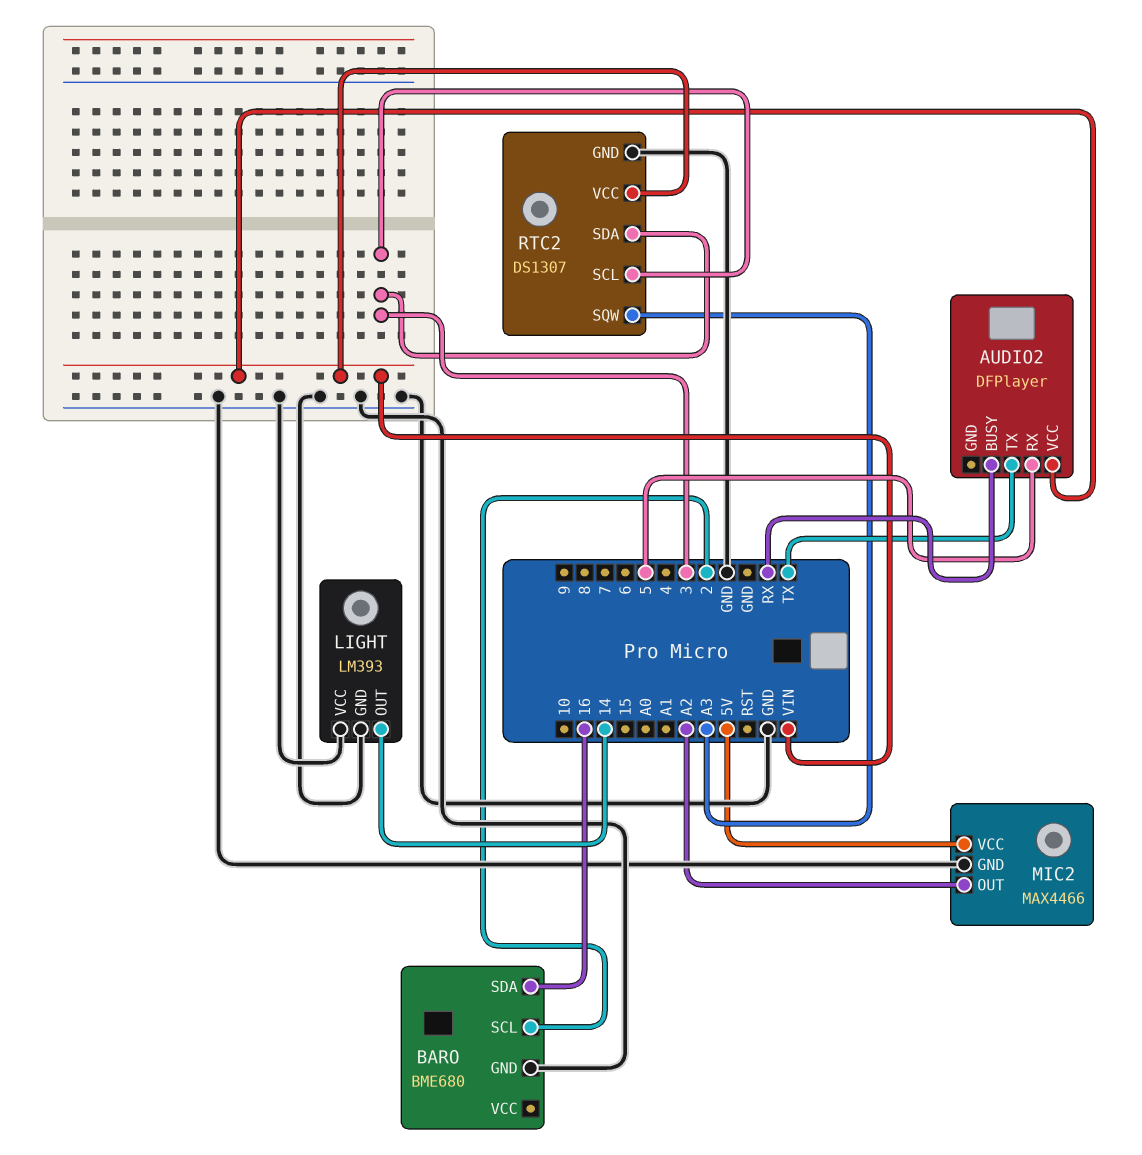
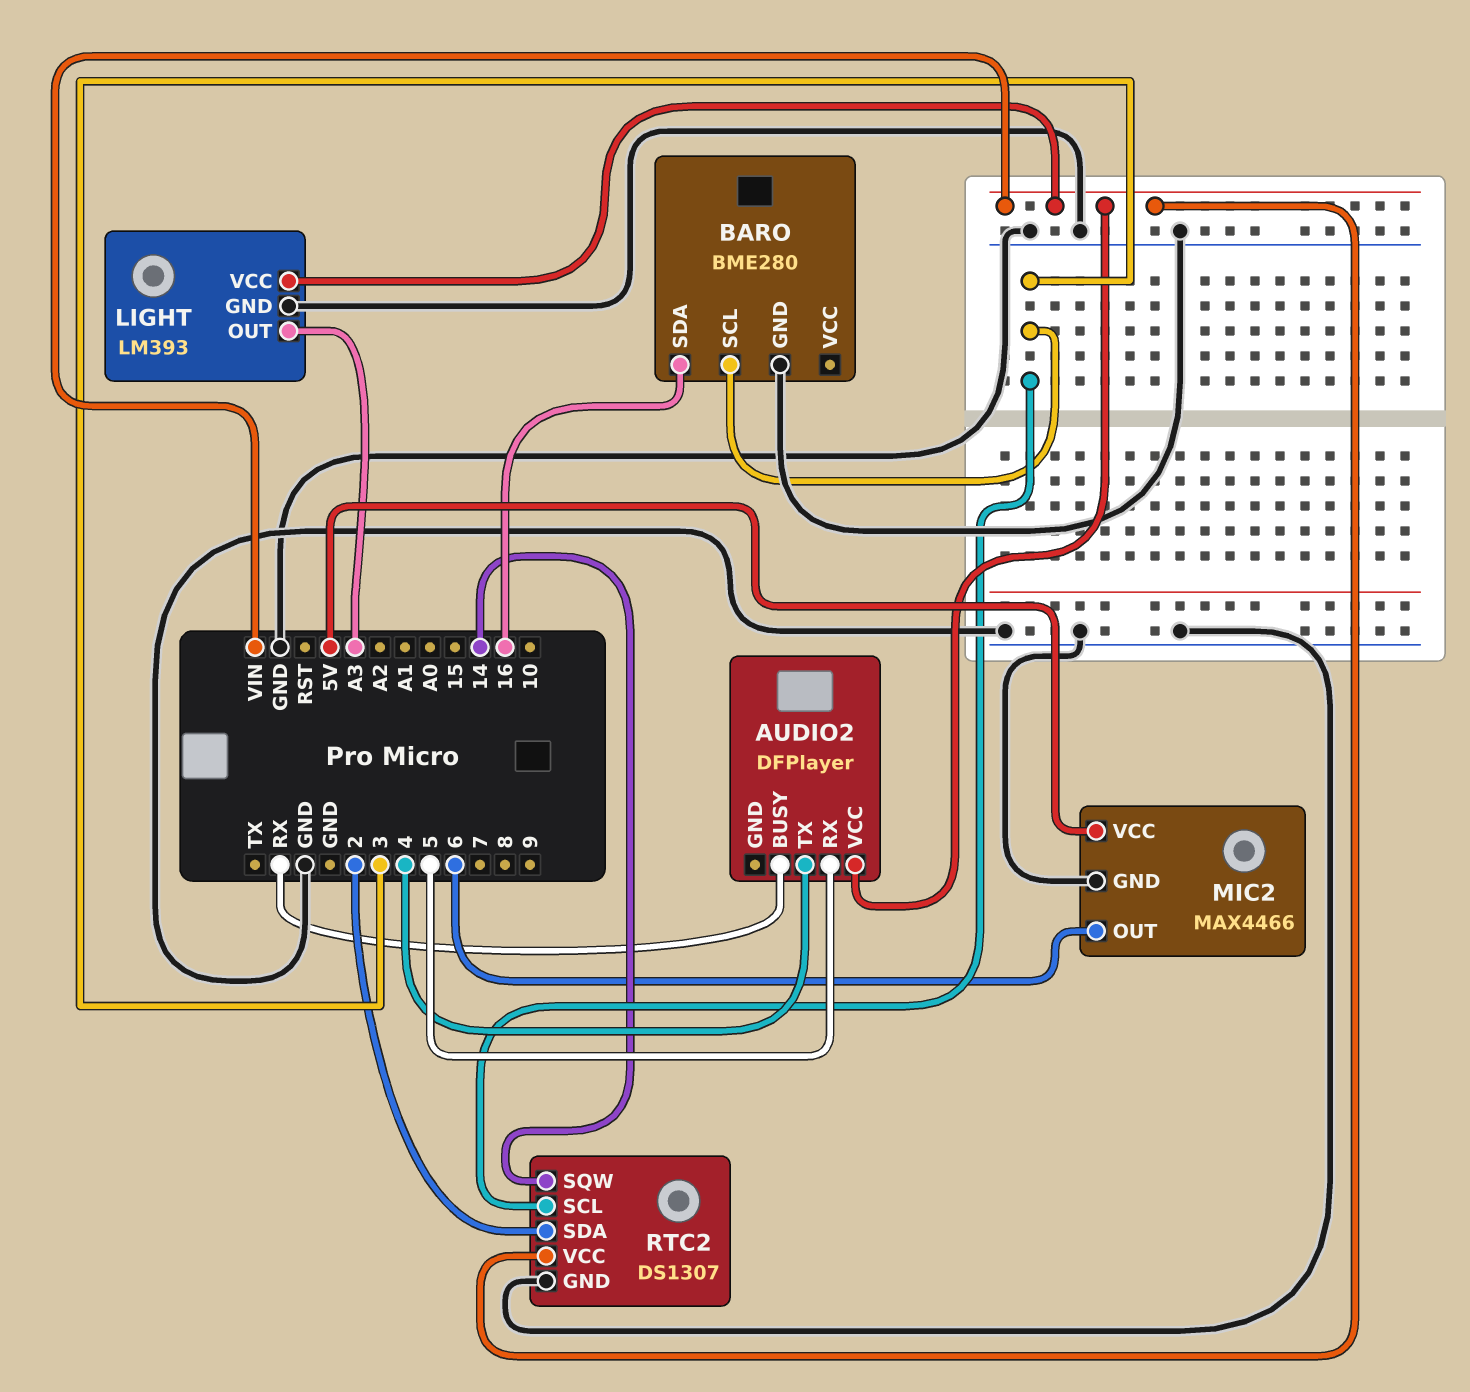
AUDIO2 pin TX: TX -> 4
BARO: BME680 -> BME280
BARO pin SCL: 2 -> 3
LIGHT pin OUT: 14 -> A3
LIGHT pin VCC: GND -> VIN
MIC2 pin OUT: A2 -> 6
RTC2 pin SDA: 3 -> 2
RTC2 pin SQW: A3 -> 14

